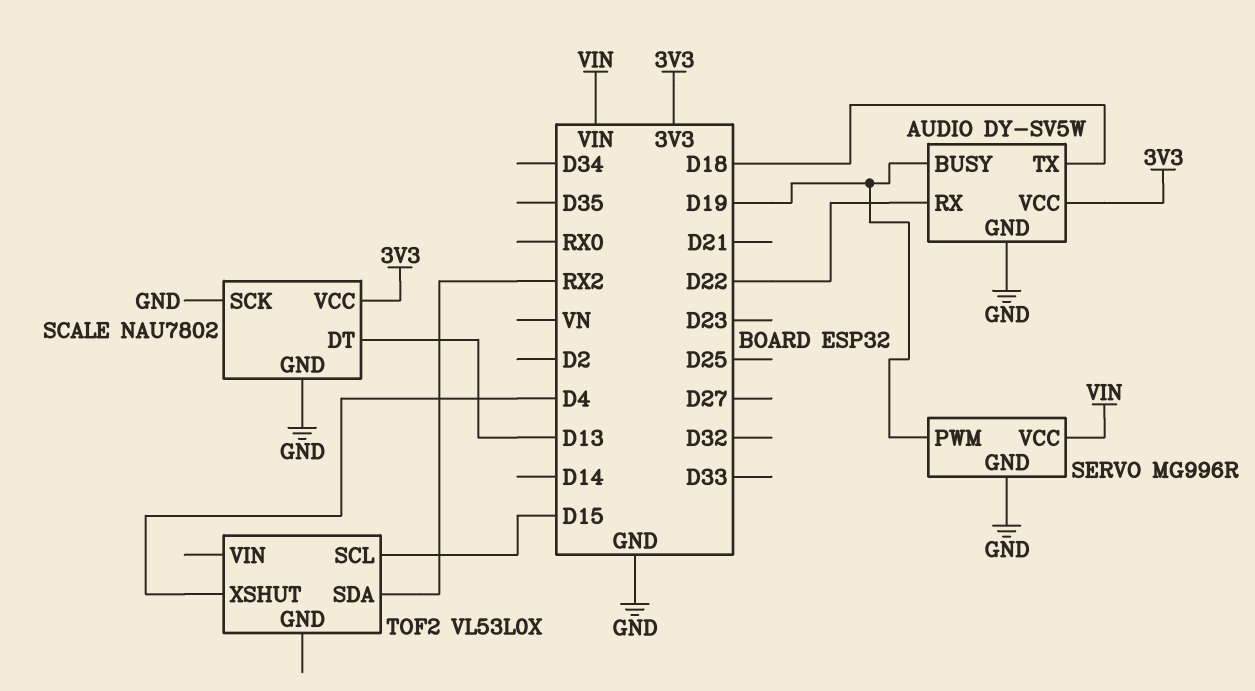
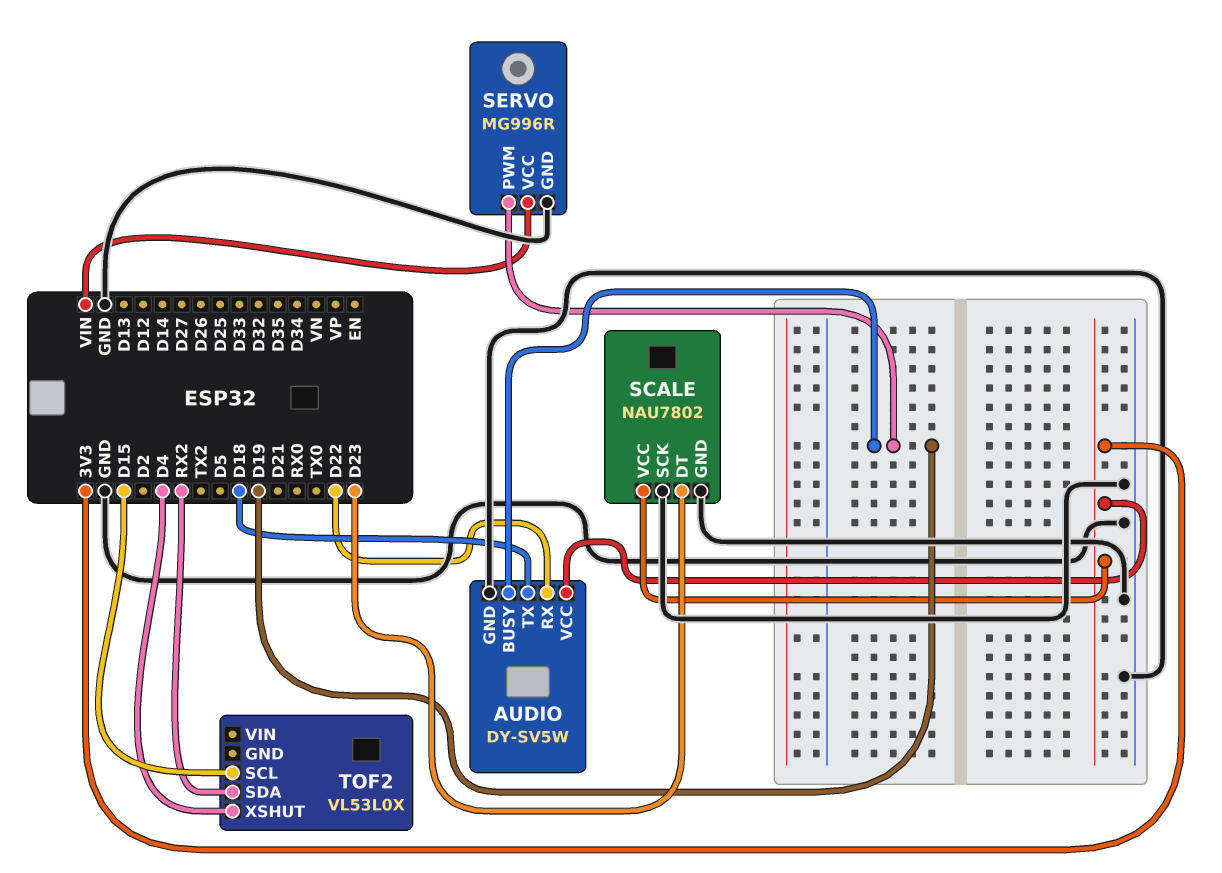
SCALE pin DT: D13 -> D23

